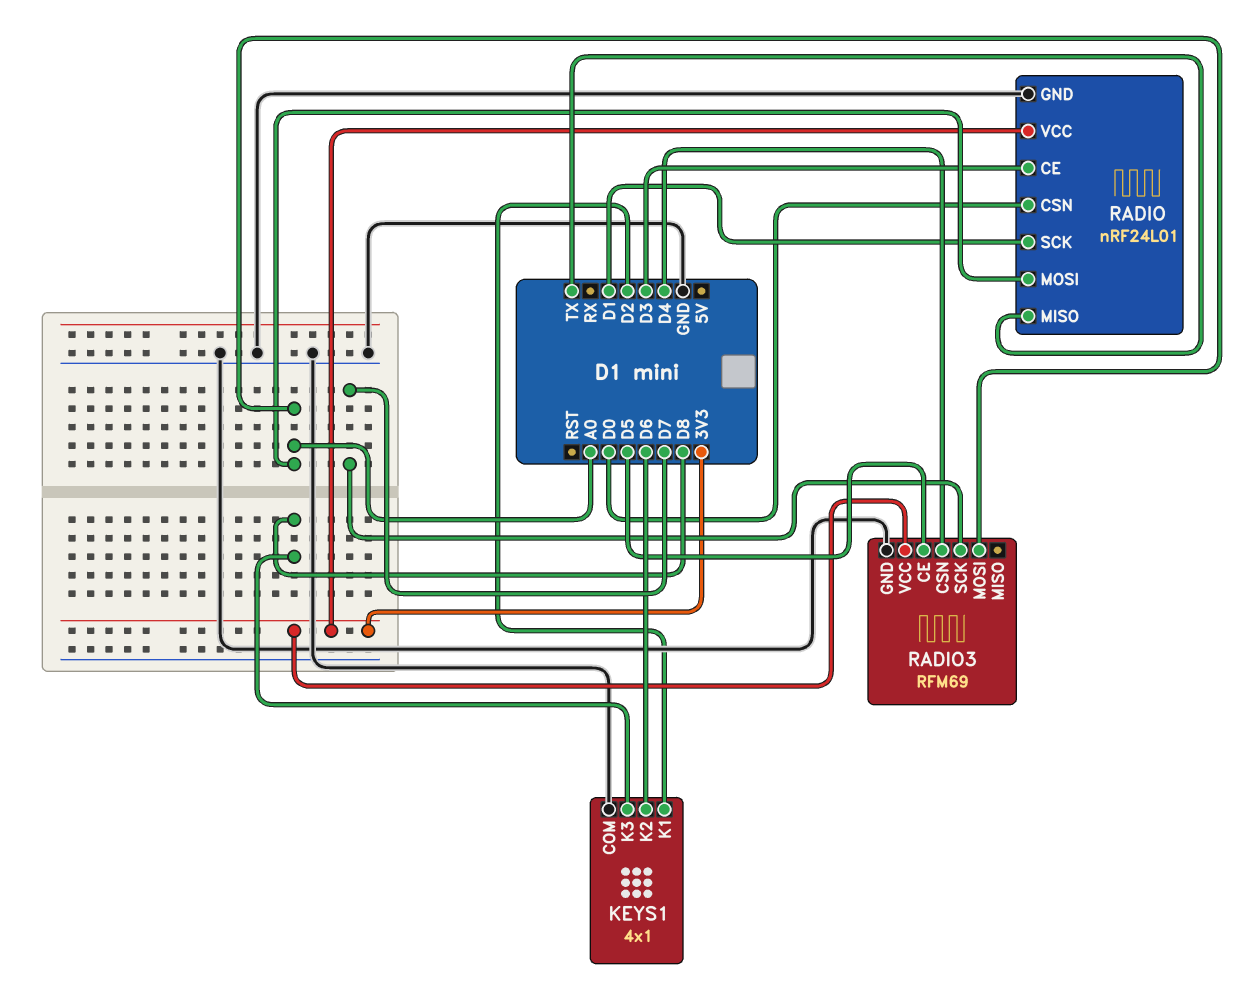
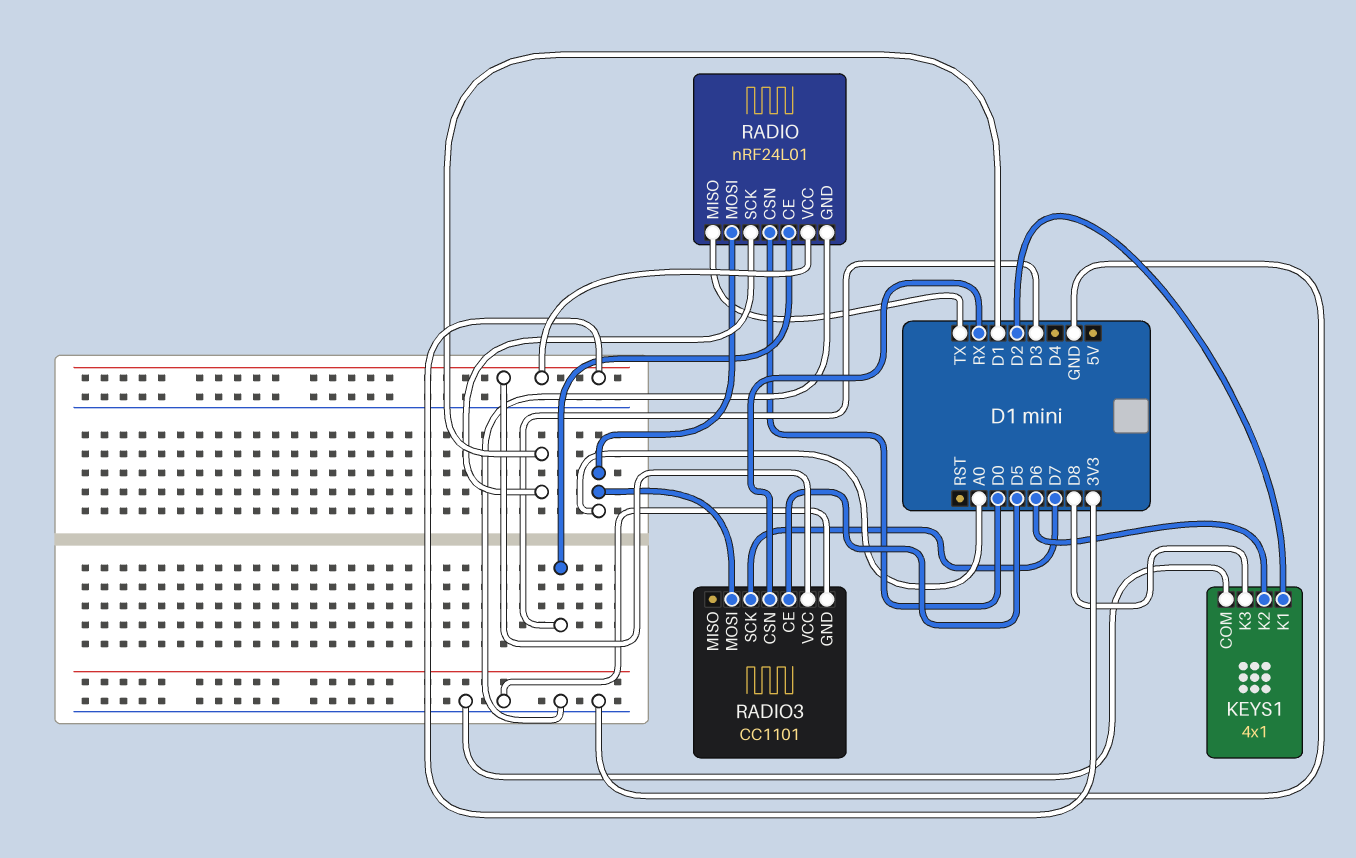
RADIO3: RFM69 -> CC1101
RADIO3 pin CSN: D4 -> RX

